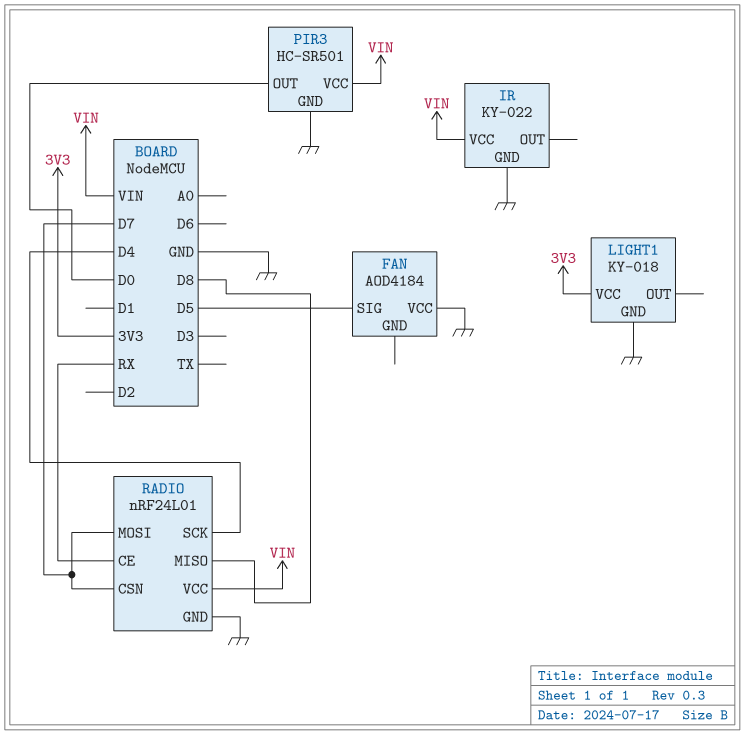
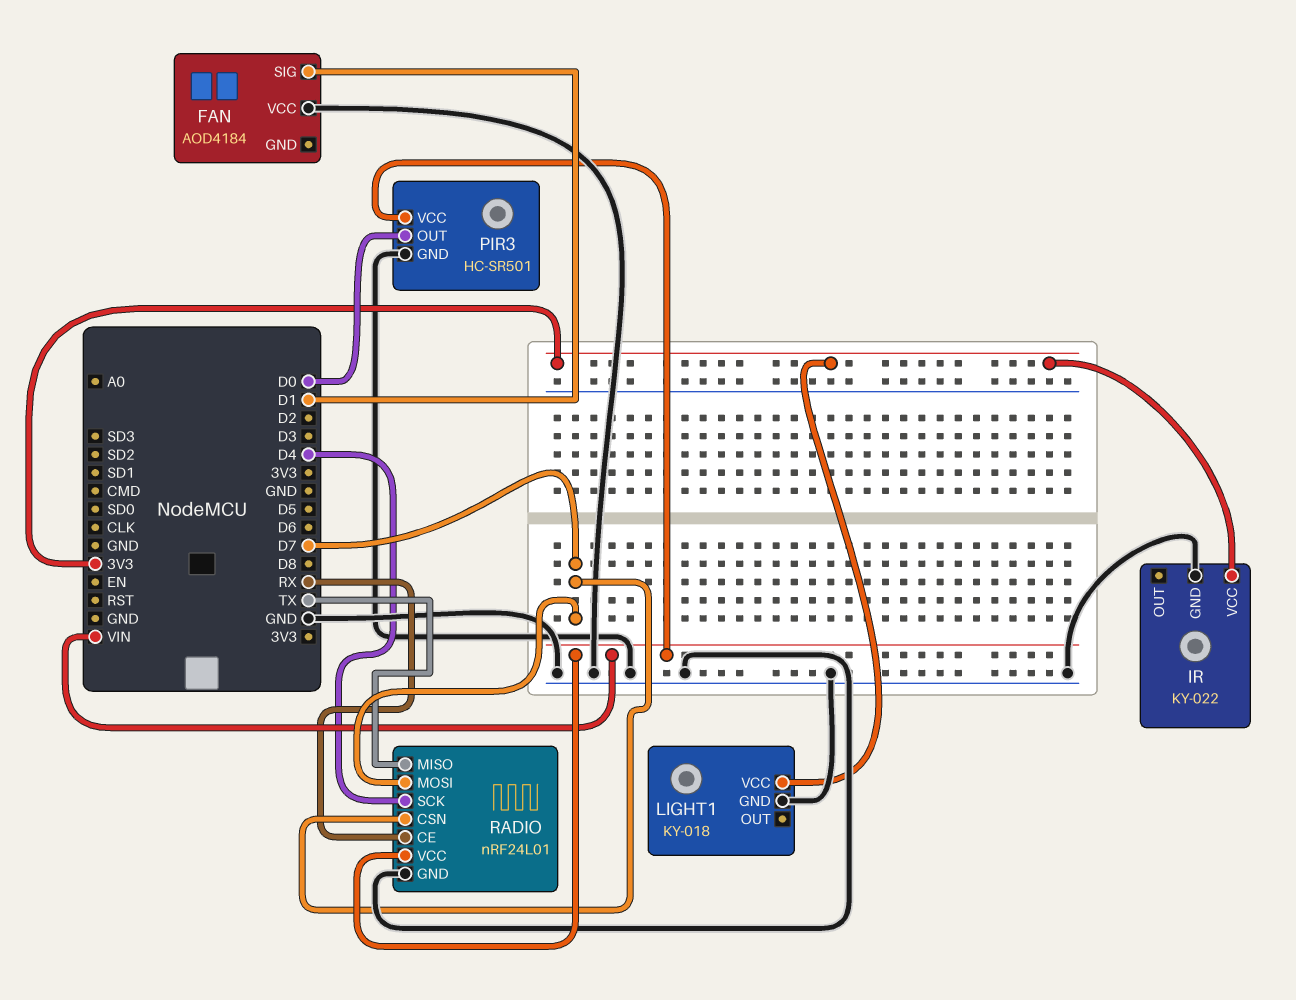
FAN pin SIG: D5 -> D1
IR pin VCC: VIN -> 3V3
RADIO pin MISO: D8 -> TX

